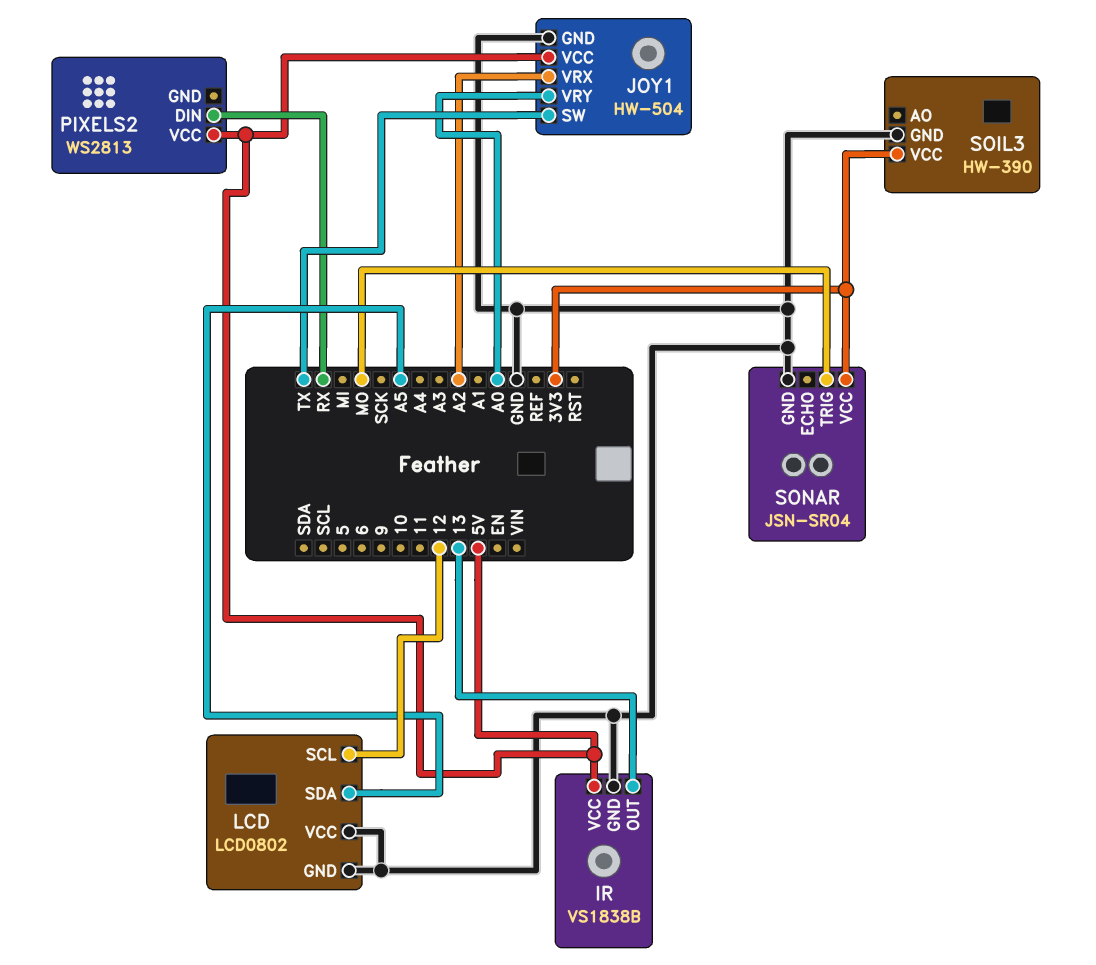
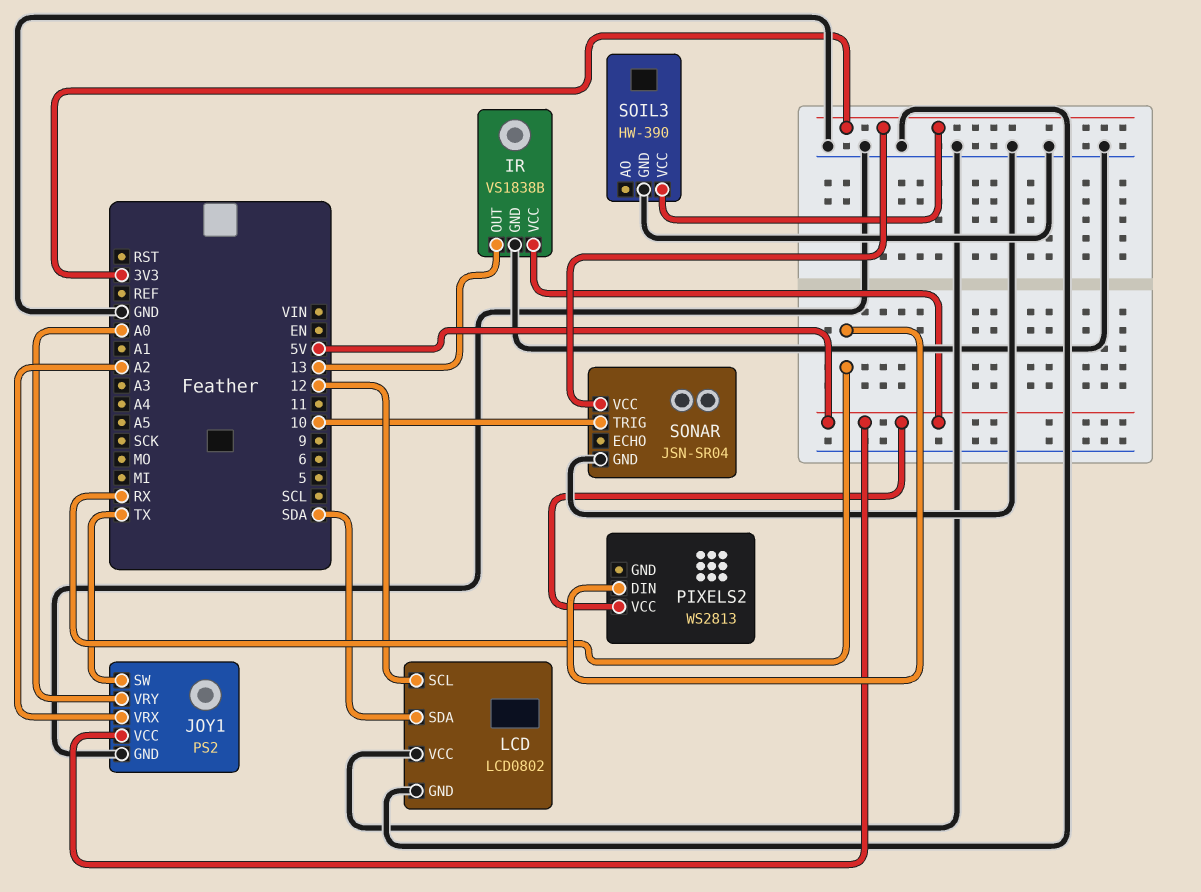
JOY1: HW-504 -> PS2
LCD pin SDA: A5 -> SDA
SONAR pin TRIG: MO -> 10

